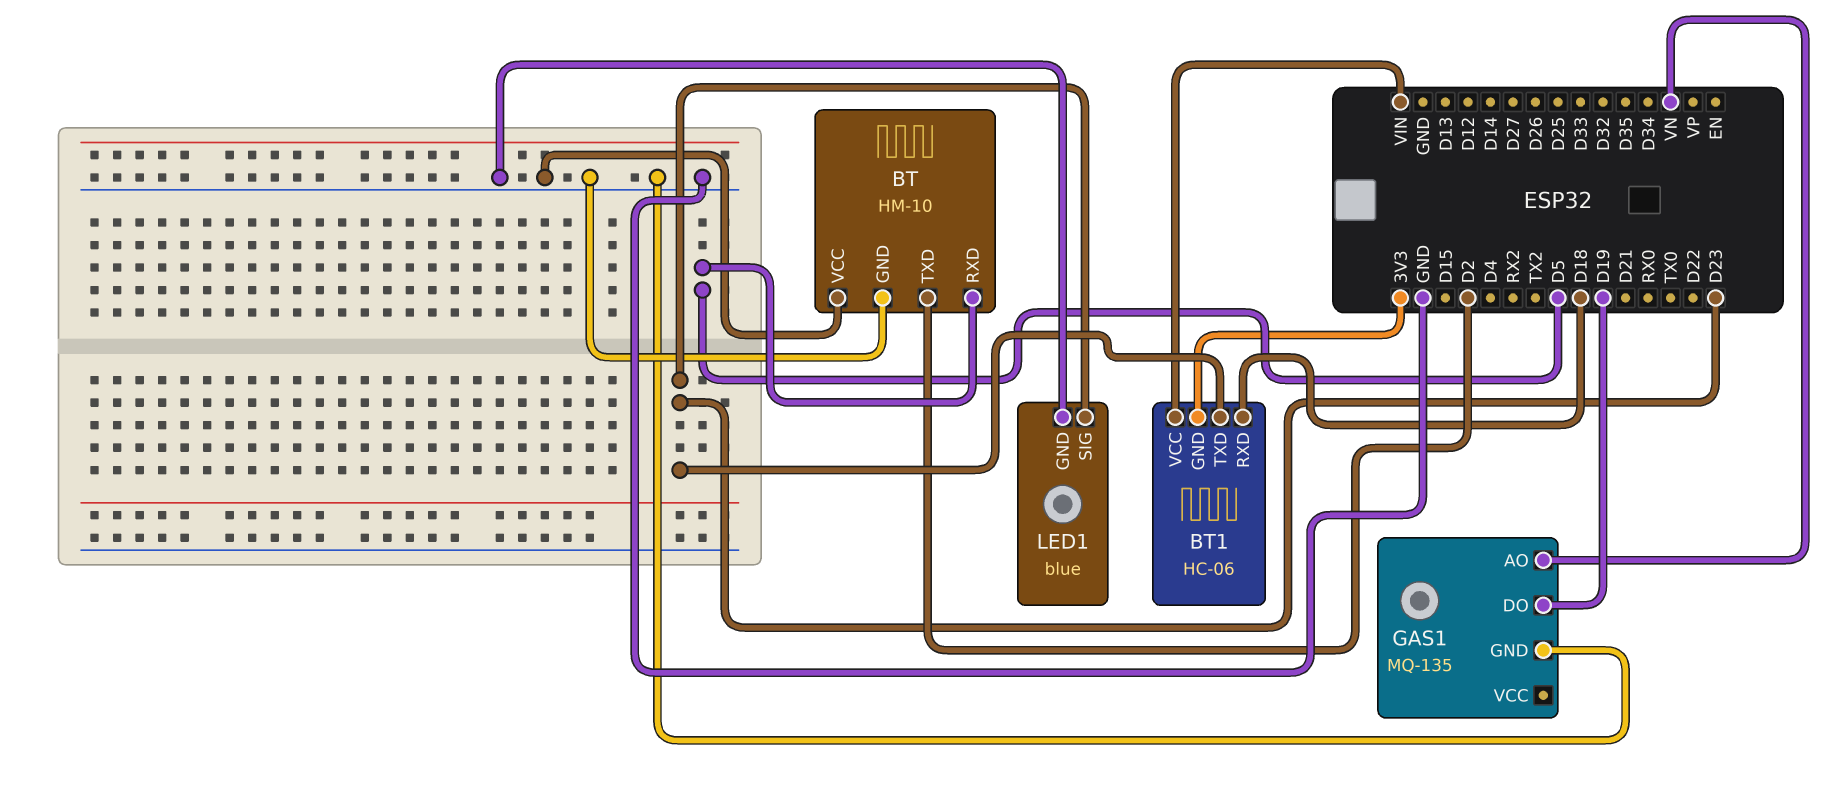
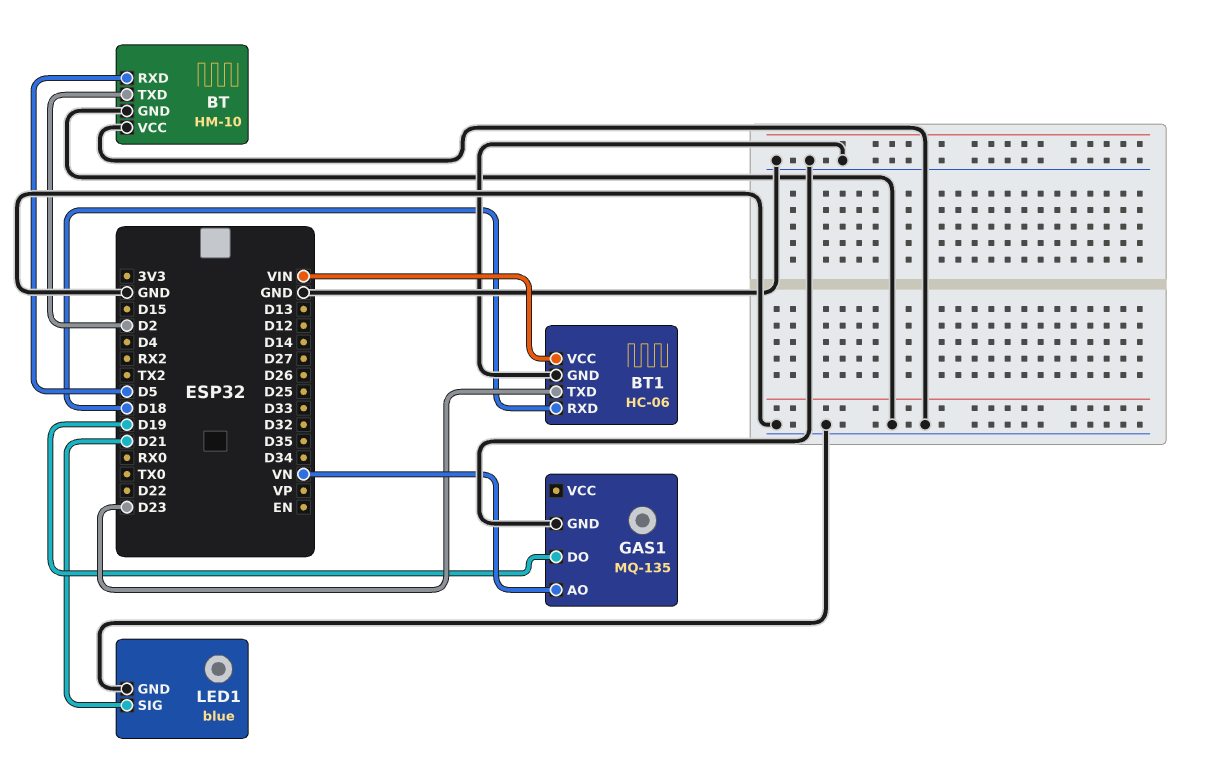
BT1 pin GND: 3V3 -> GND
LED1 pin SIG: D23 -> D21

